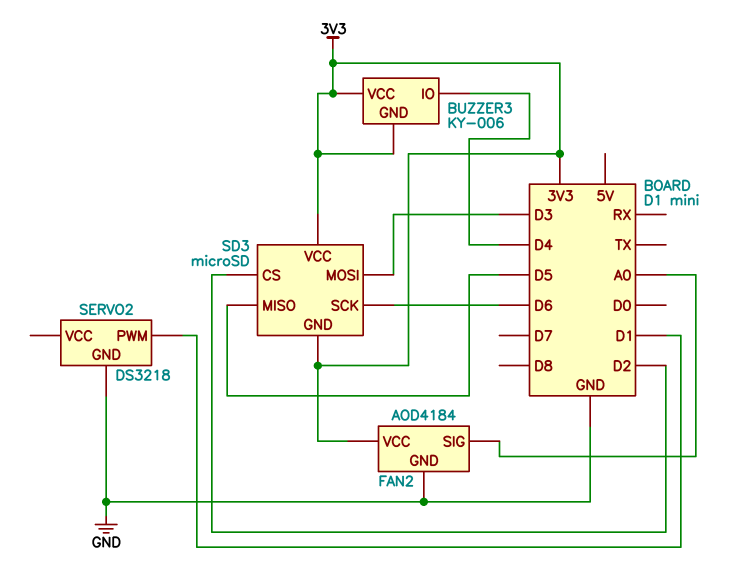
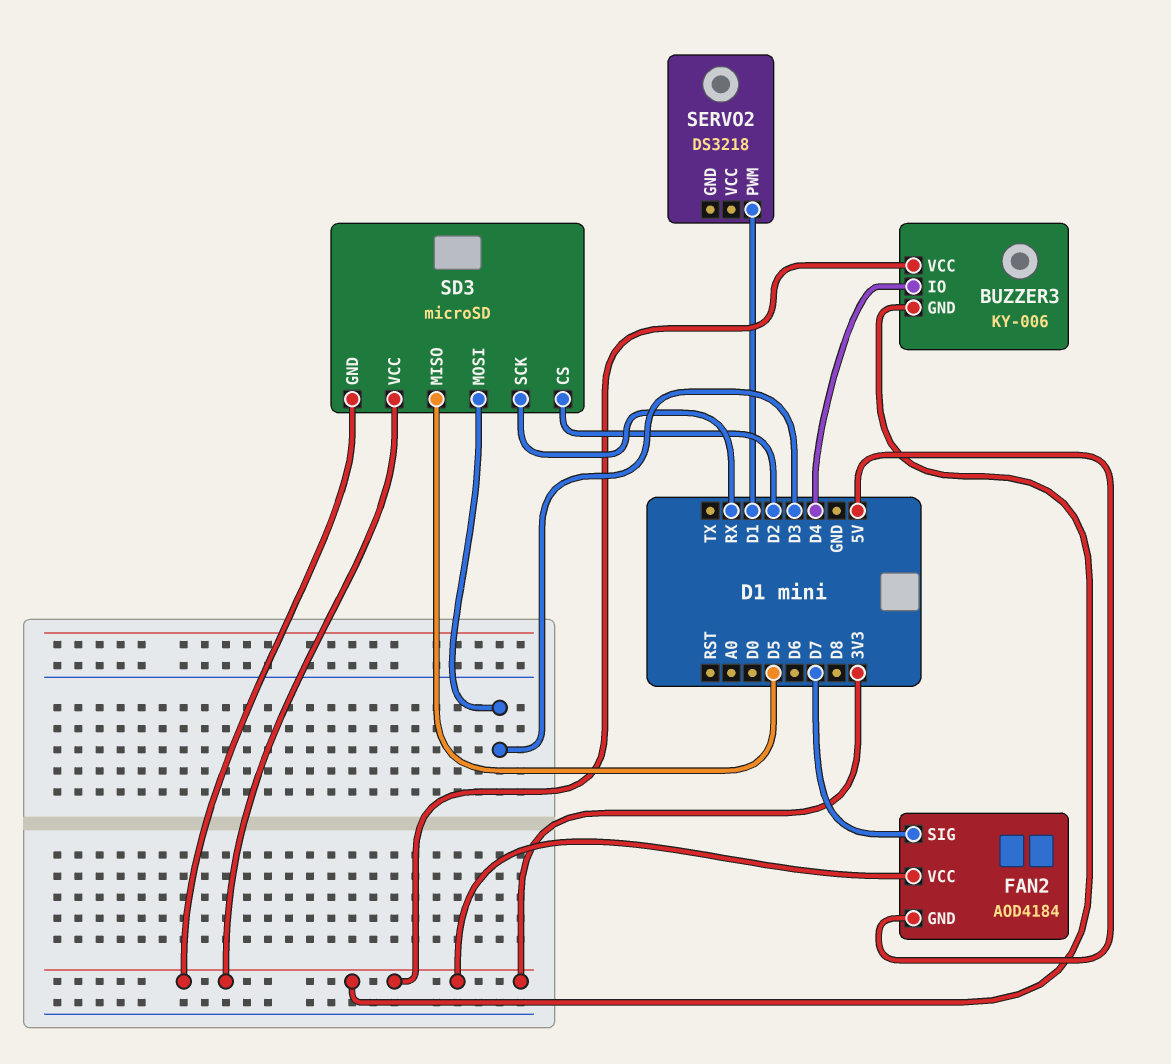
FAN2 pin GND: GND -> 5V
FAN2 pin SIG: A0 -> D7
SD3 pin SCK: D6 -> RX
SERVO2 pin GND: GND -> none

